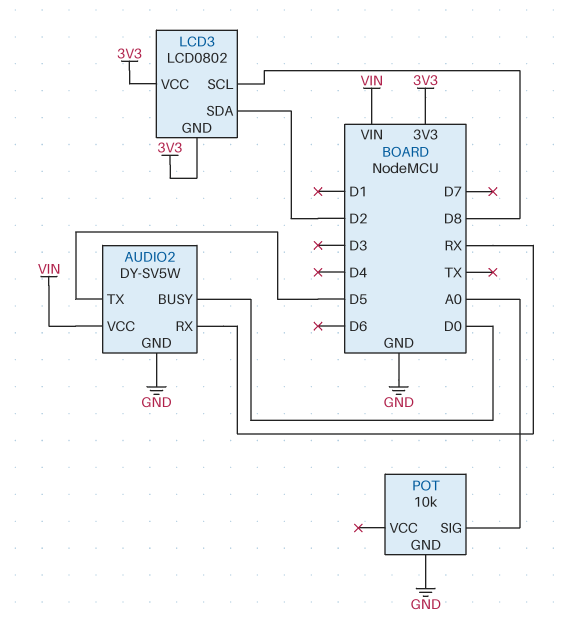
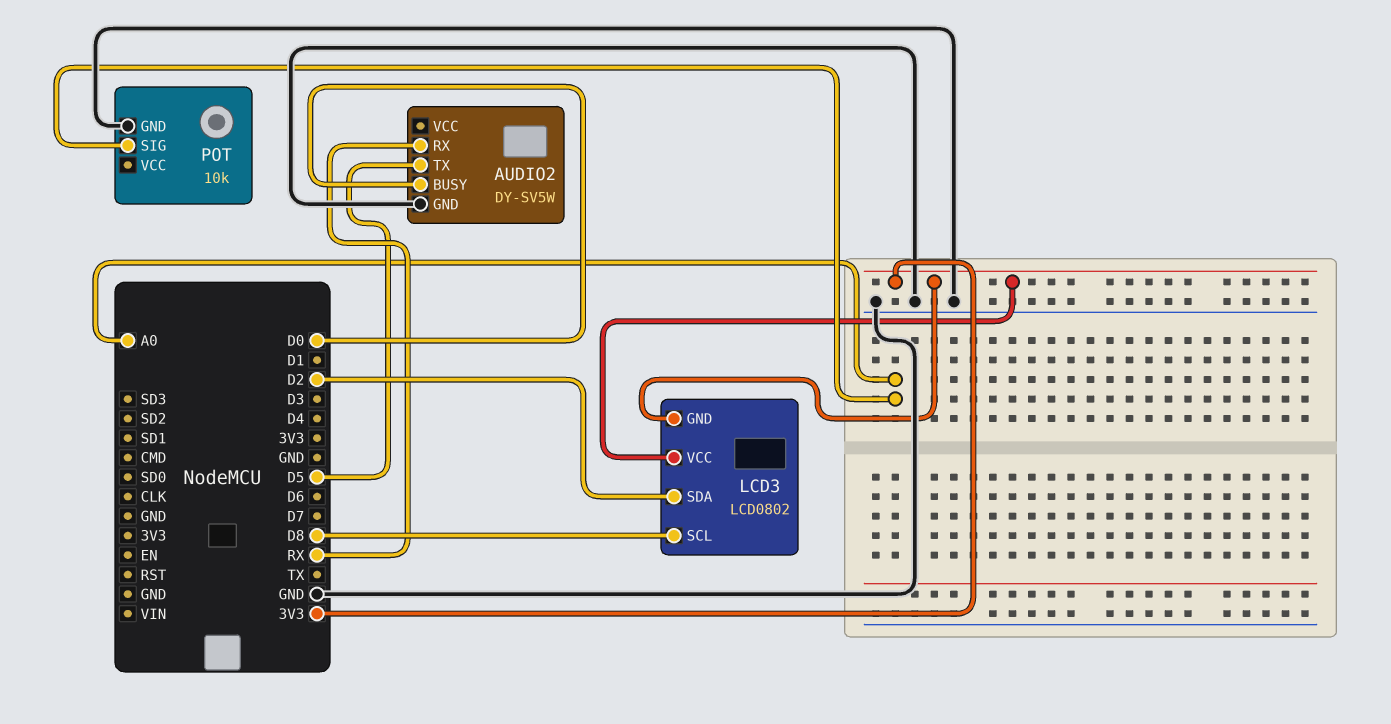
AUDIO2 pin VCC: VIN -> none

